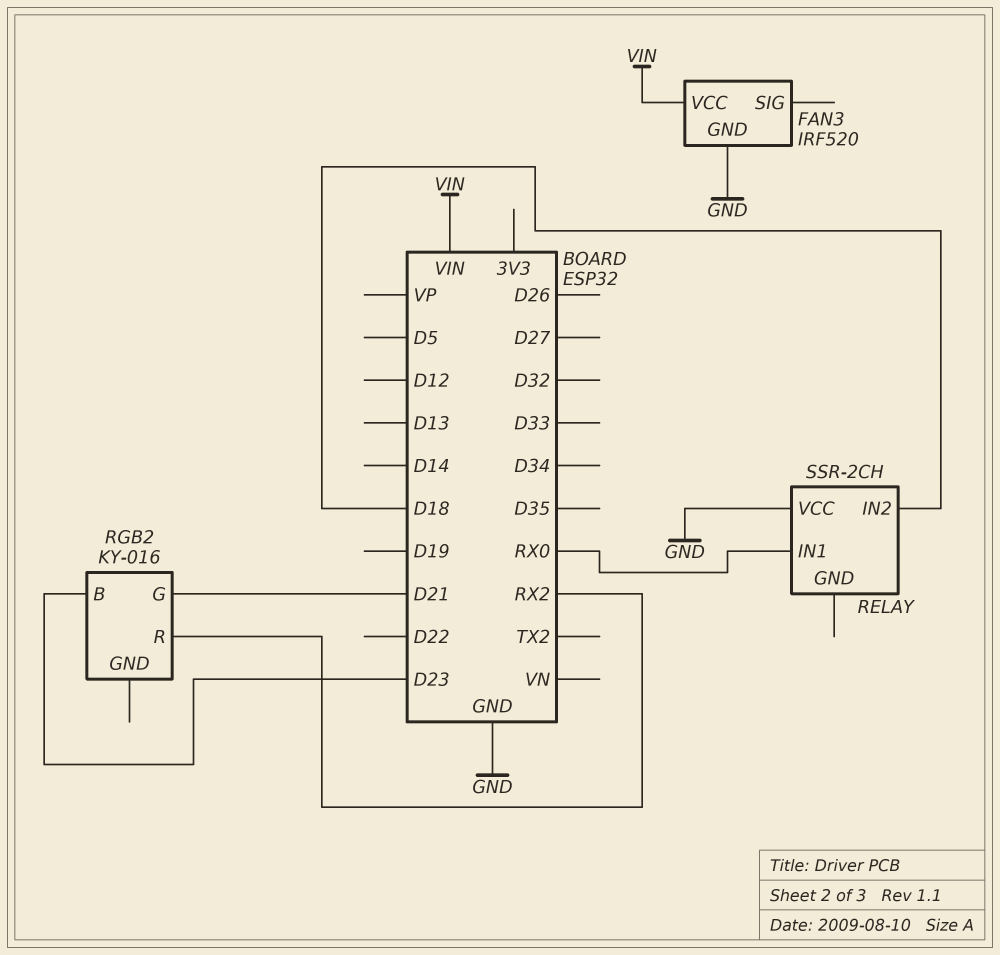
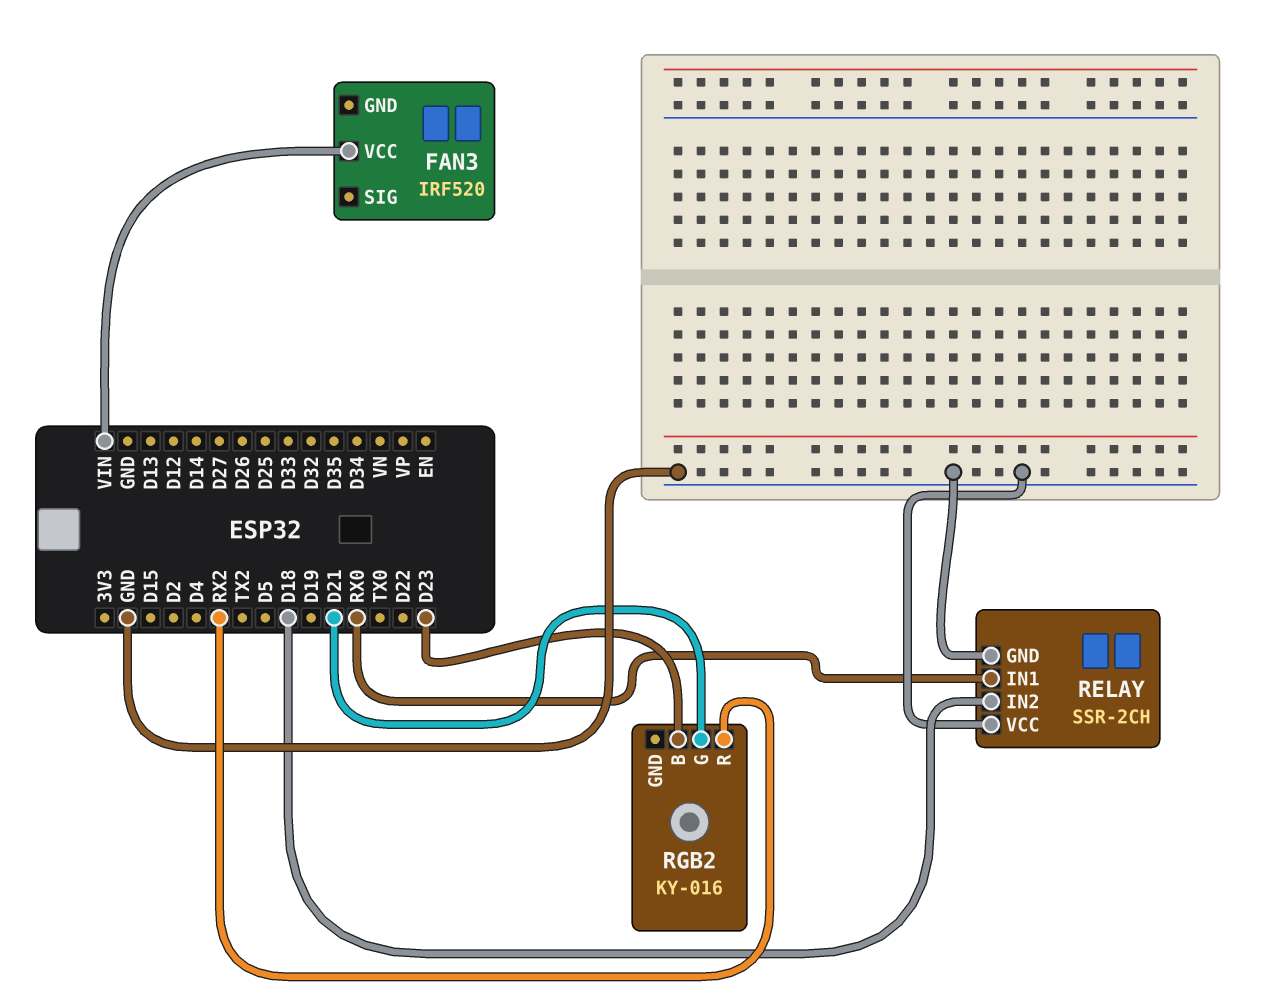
FAN3 pin GND: GND -> none
RELAY pin GND: none -> GND

